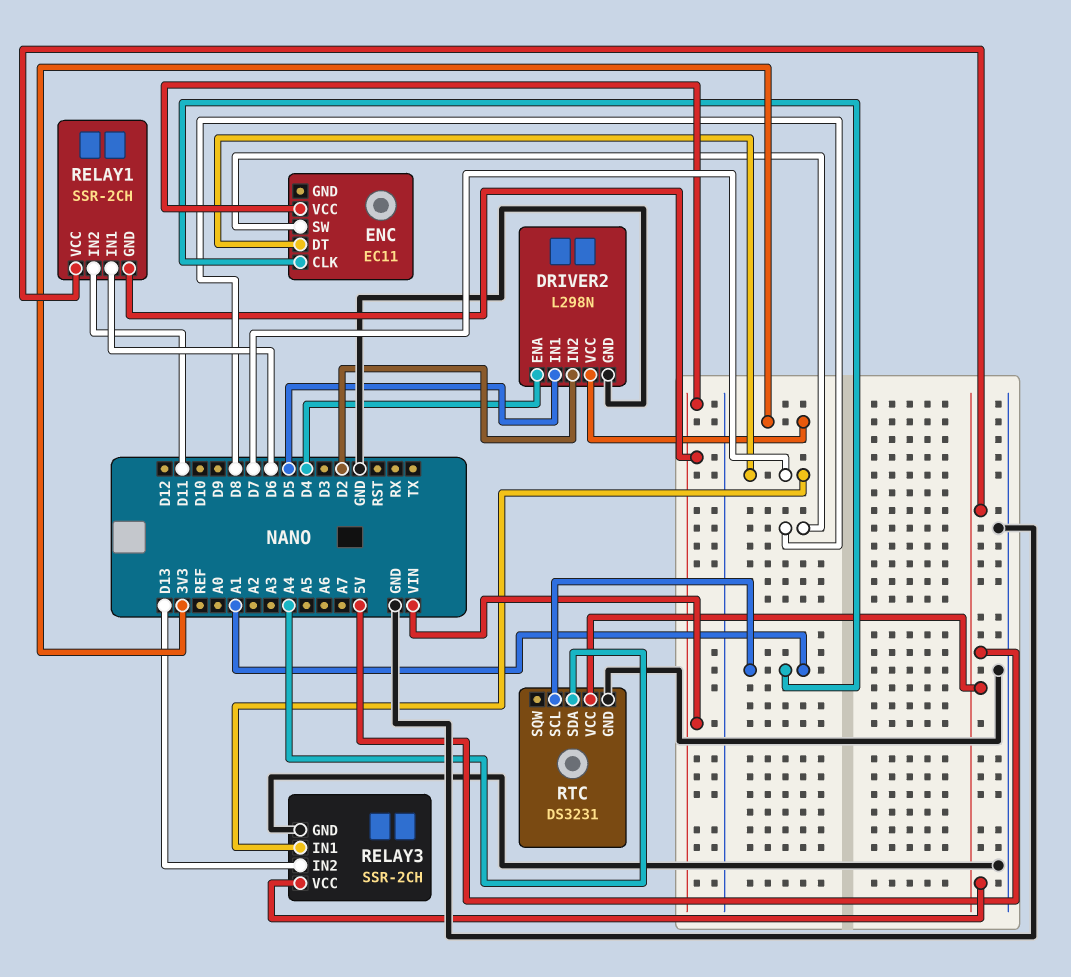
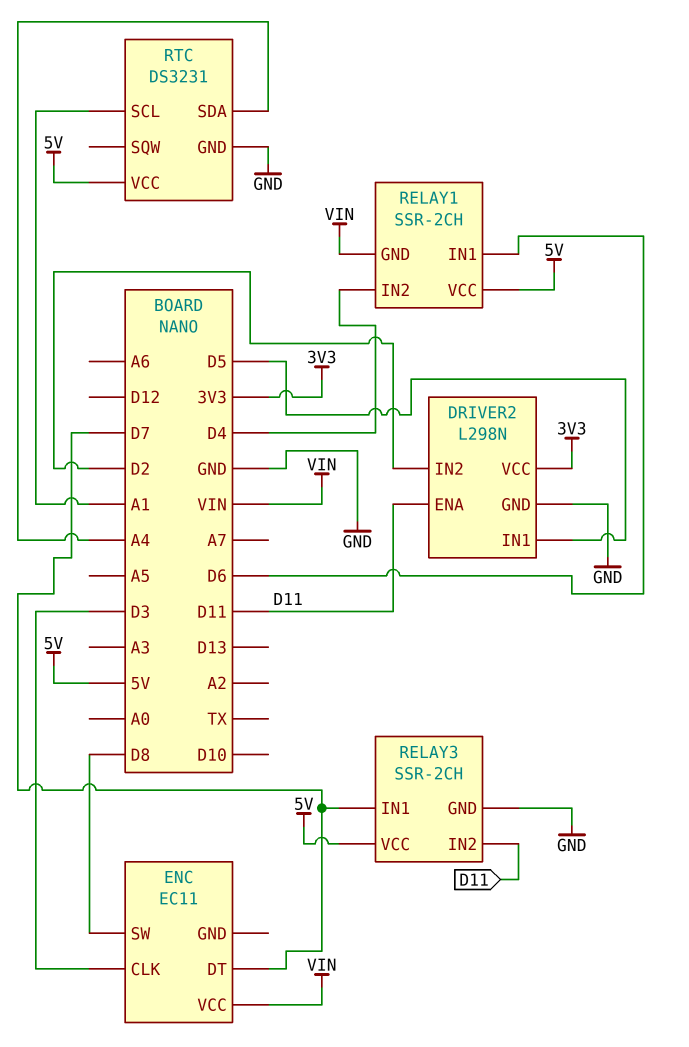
DRIVER2 pin ENA: D4 -> D11
ENC pin CLK: A1 -> D3
RELAY1 pin IN2: D11 -> D4
RELAY3 pin IN2: D13 -> D11

